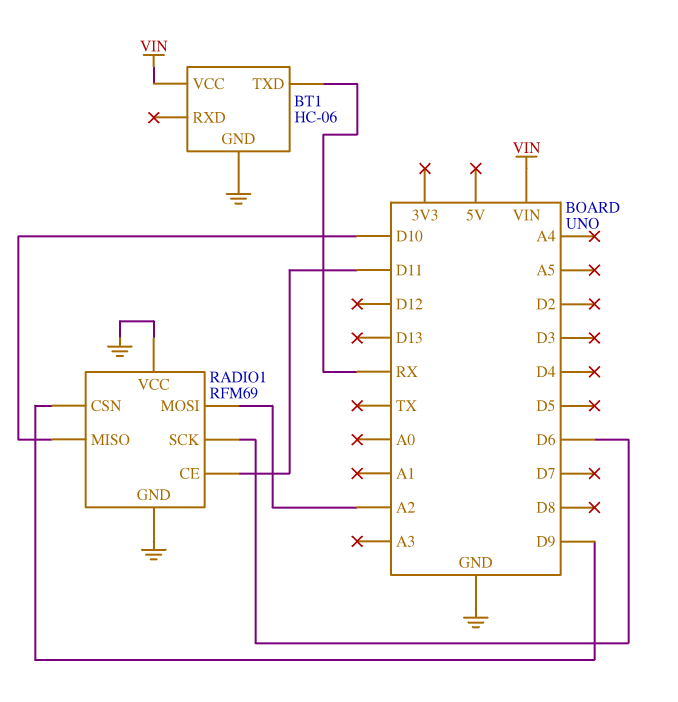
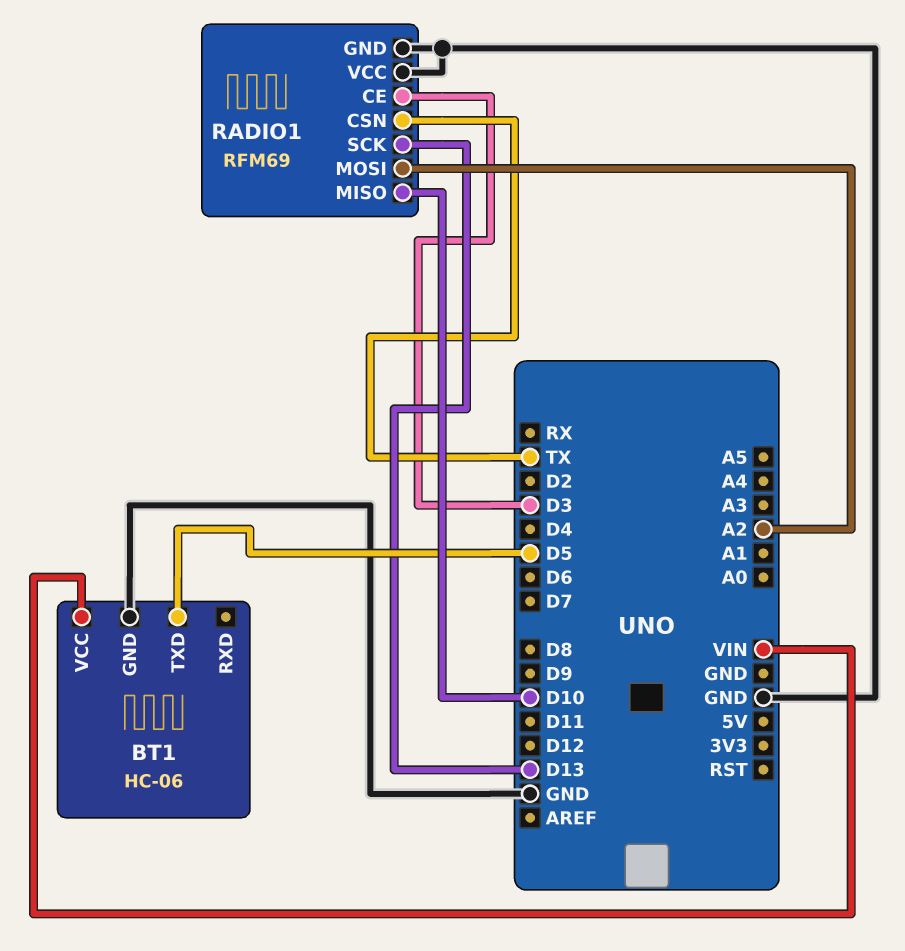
BT1 pin TXD: RX -> D5
RADIO1 pin CE: D11 -> D3
RADIO1 pin CSN: D9 -> TX
RADIO1 pin SCK: D6 -> D13

